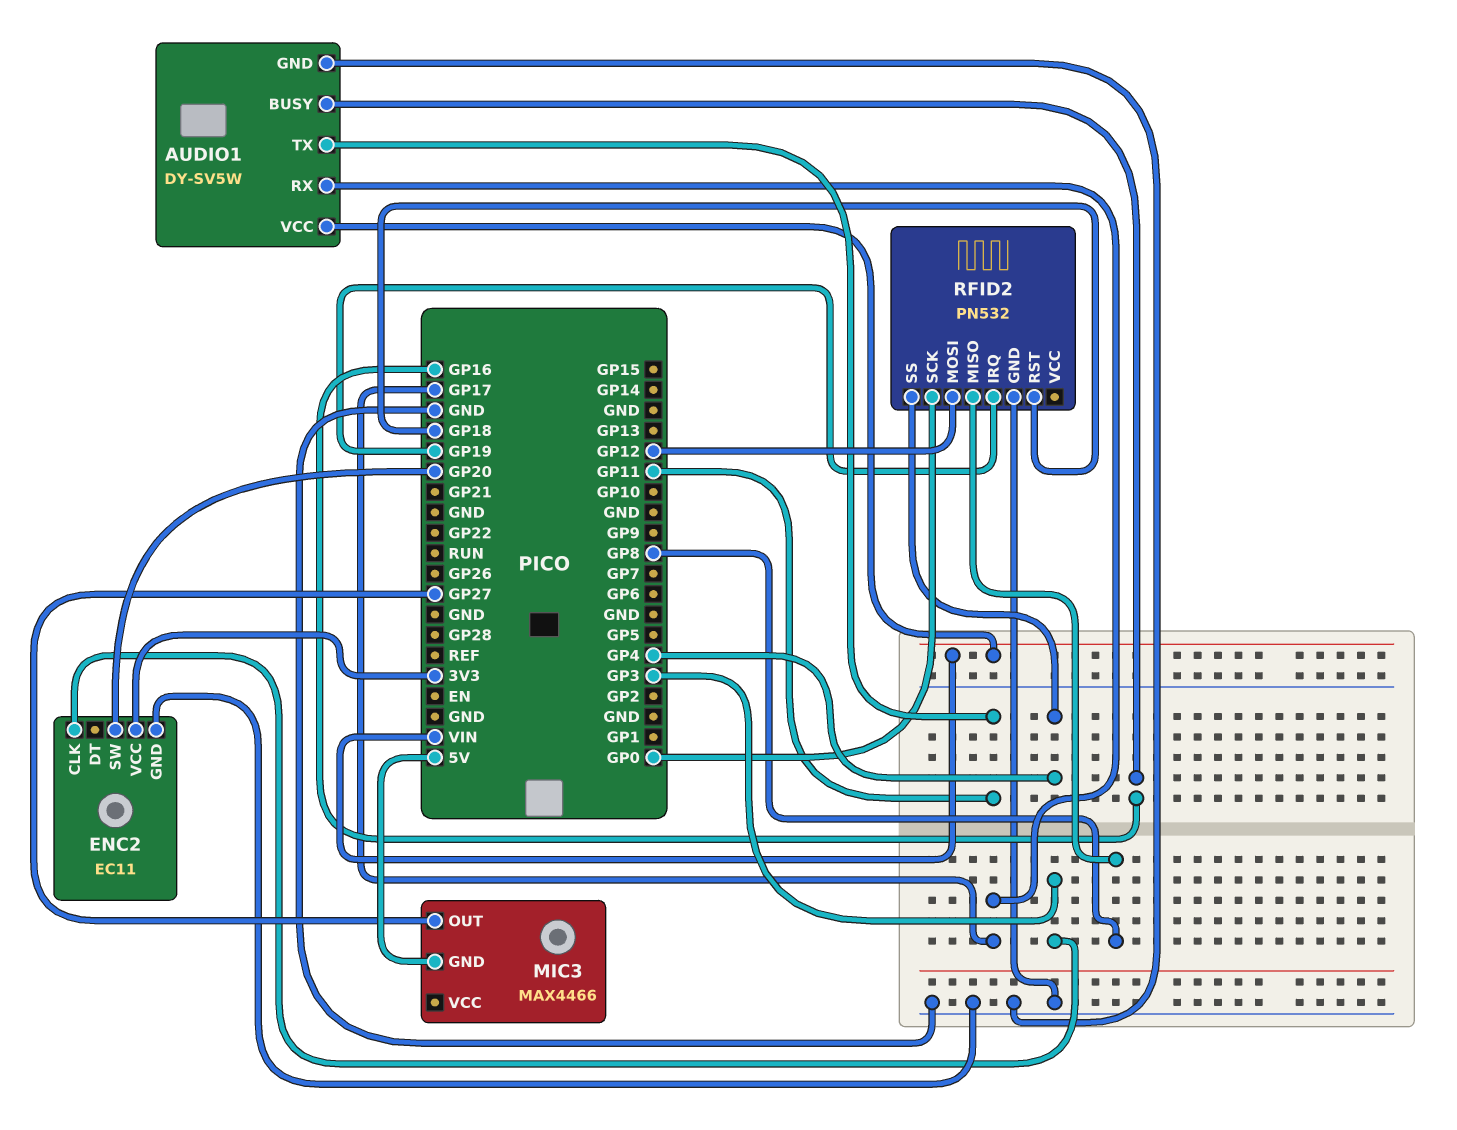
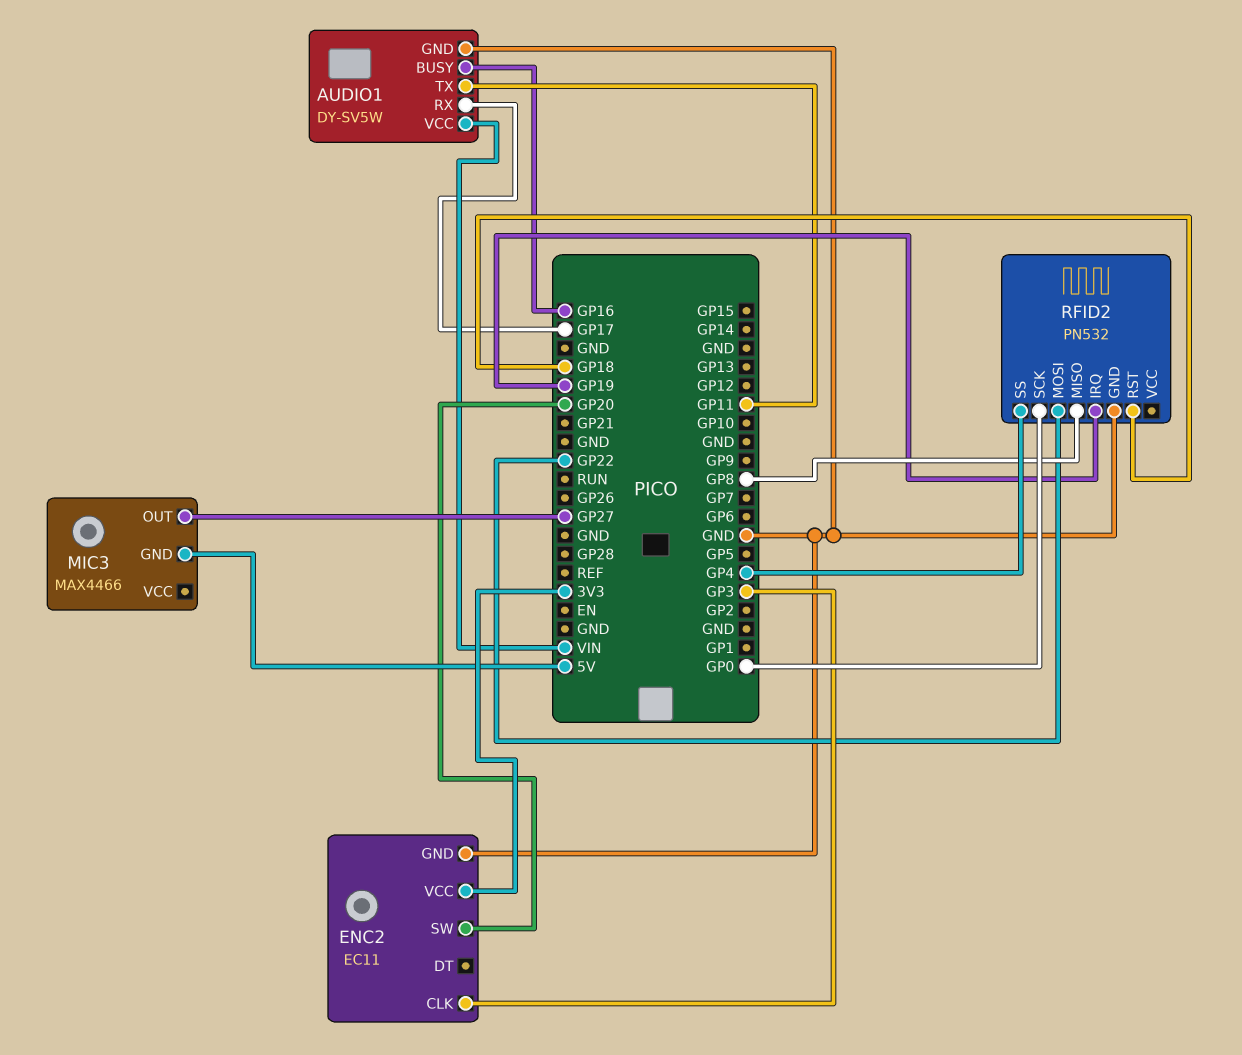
RFID2 pin MOSI: GP12 -> GP22

